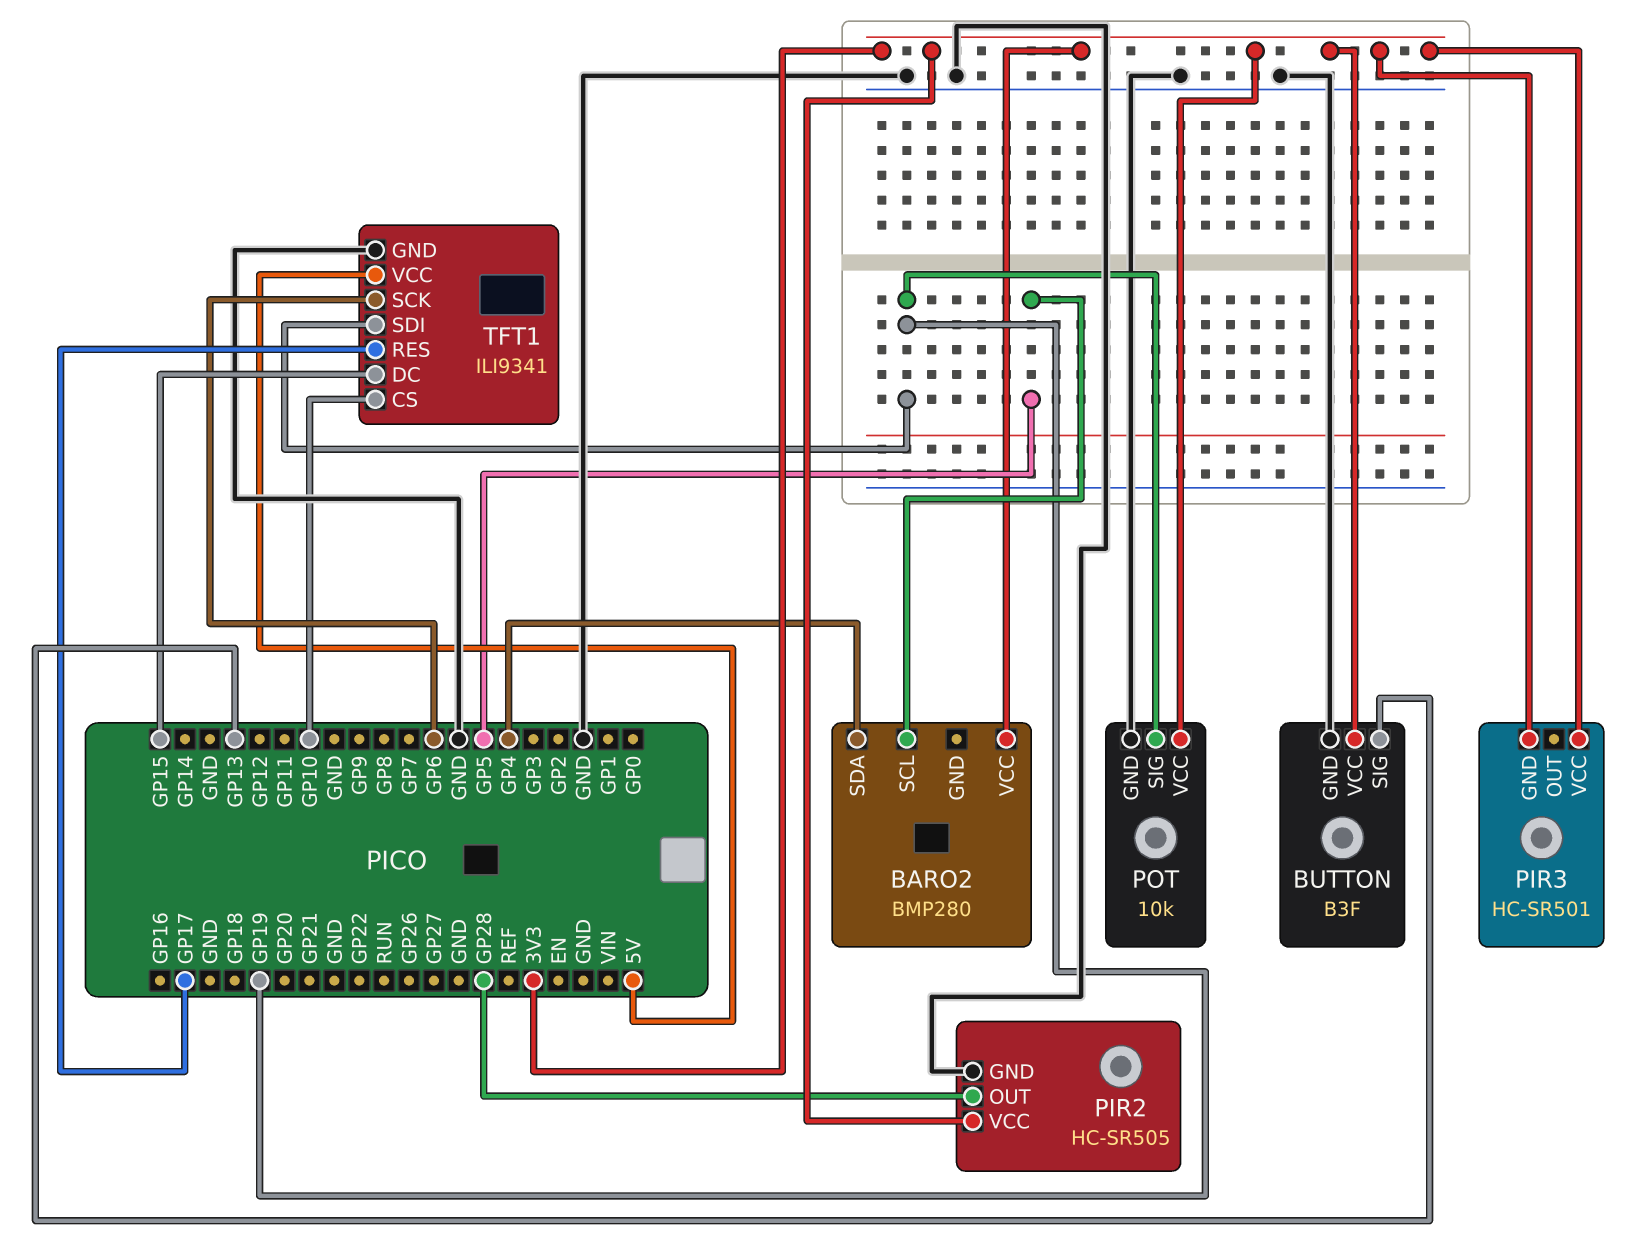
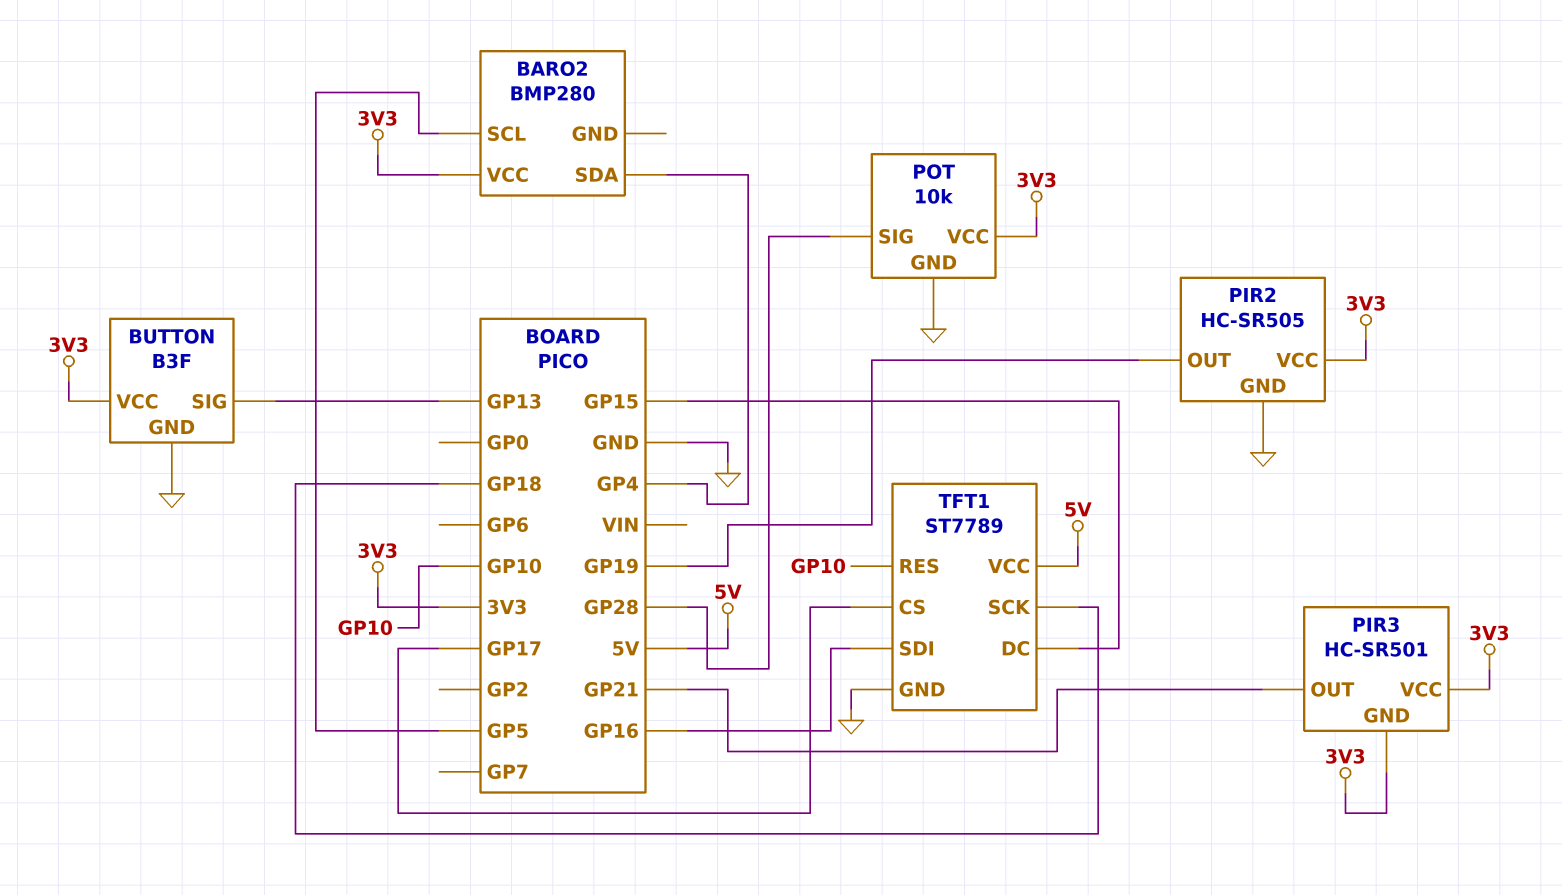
PIR2 pin OUT: GP28 -> GP19
PIR3 pin OUT: none -> GP21
POT pin SIG: GP19 -> GP28
TFT1: ILI9341 -> ST7789
TFT1 pin CS: GP10 -> GP17
TFT1 pin RES: GP17 -> GP10
TFT1 pin SCK: GP6 -> GP18
TFT1 pin SDI: GP19 -> GP16

